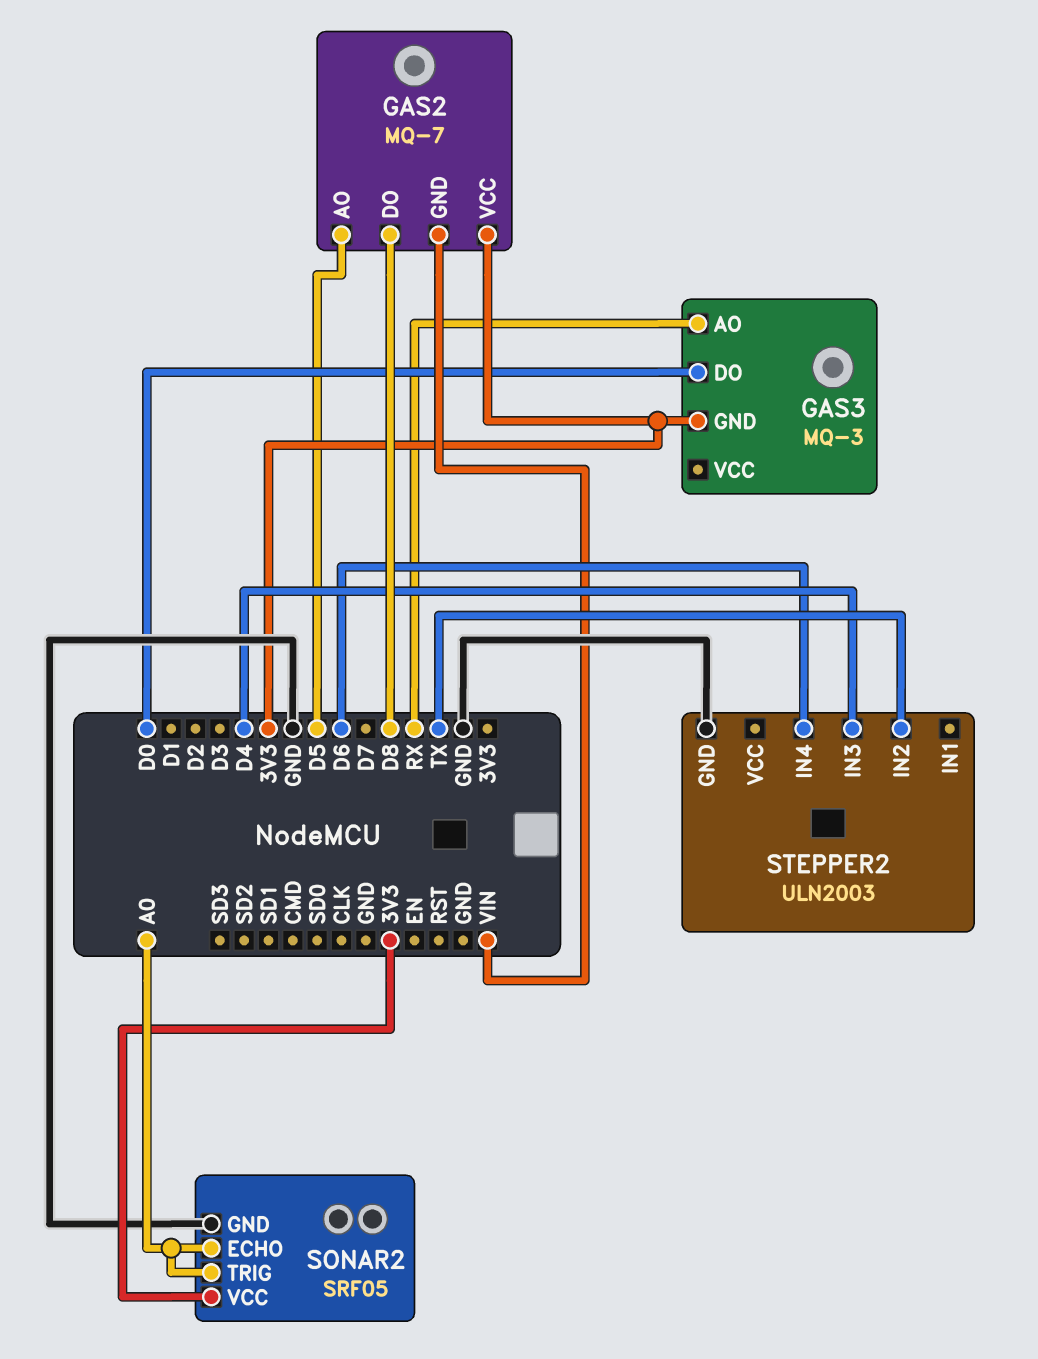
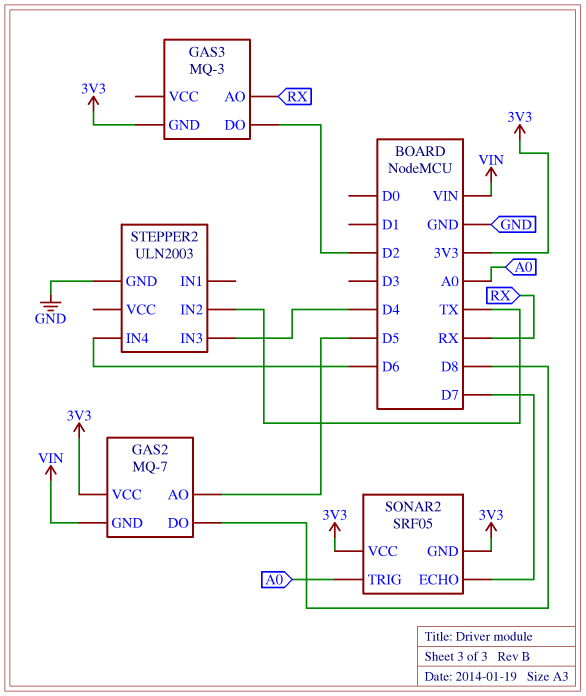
GAS3 pin DO: D0 -> D2
SONAR2 pin ECHO: A0 -> D7
SONAR2 pin GND: GND -> 3V3

